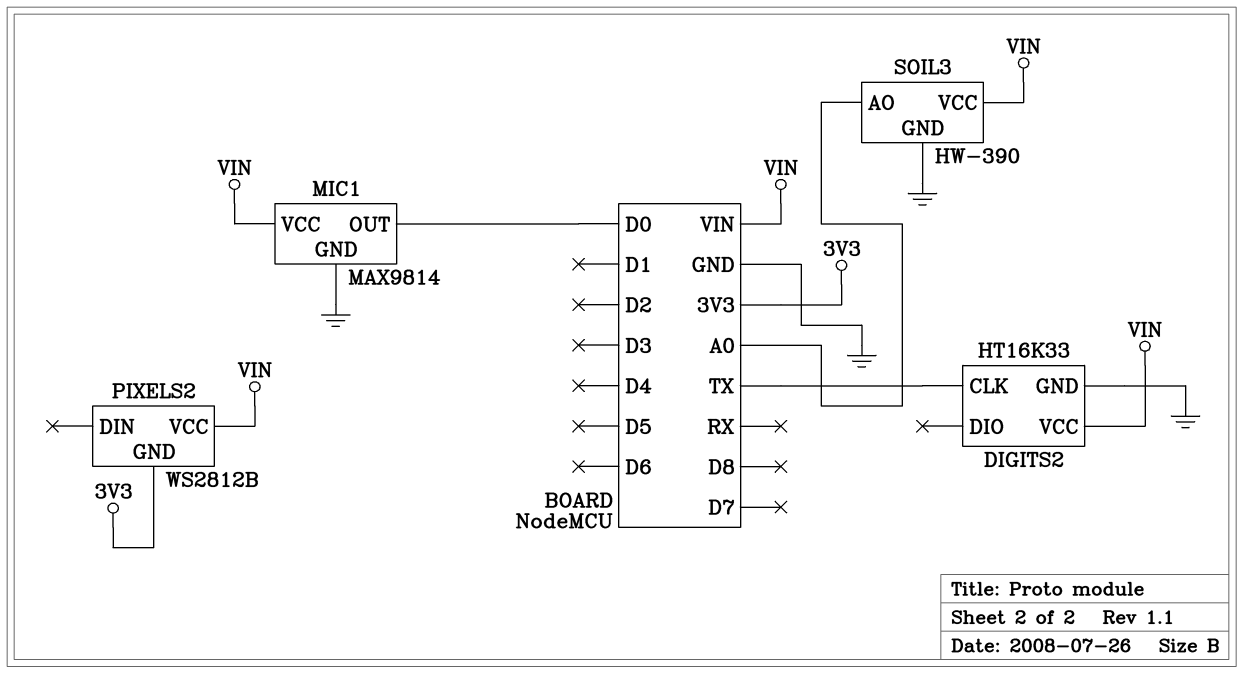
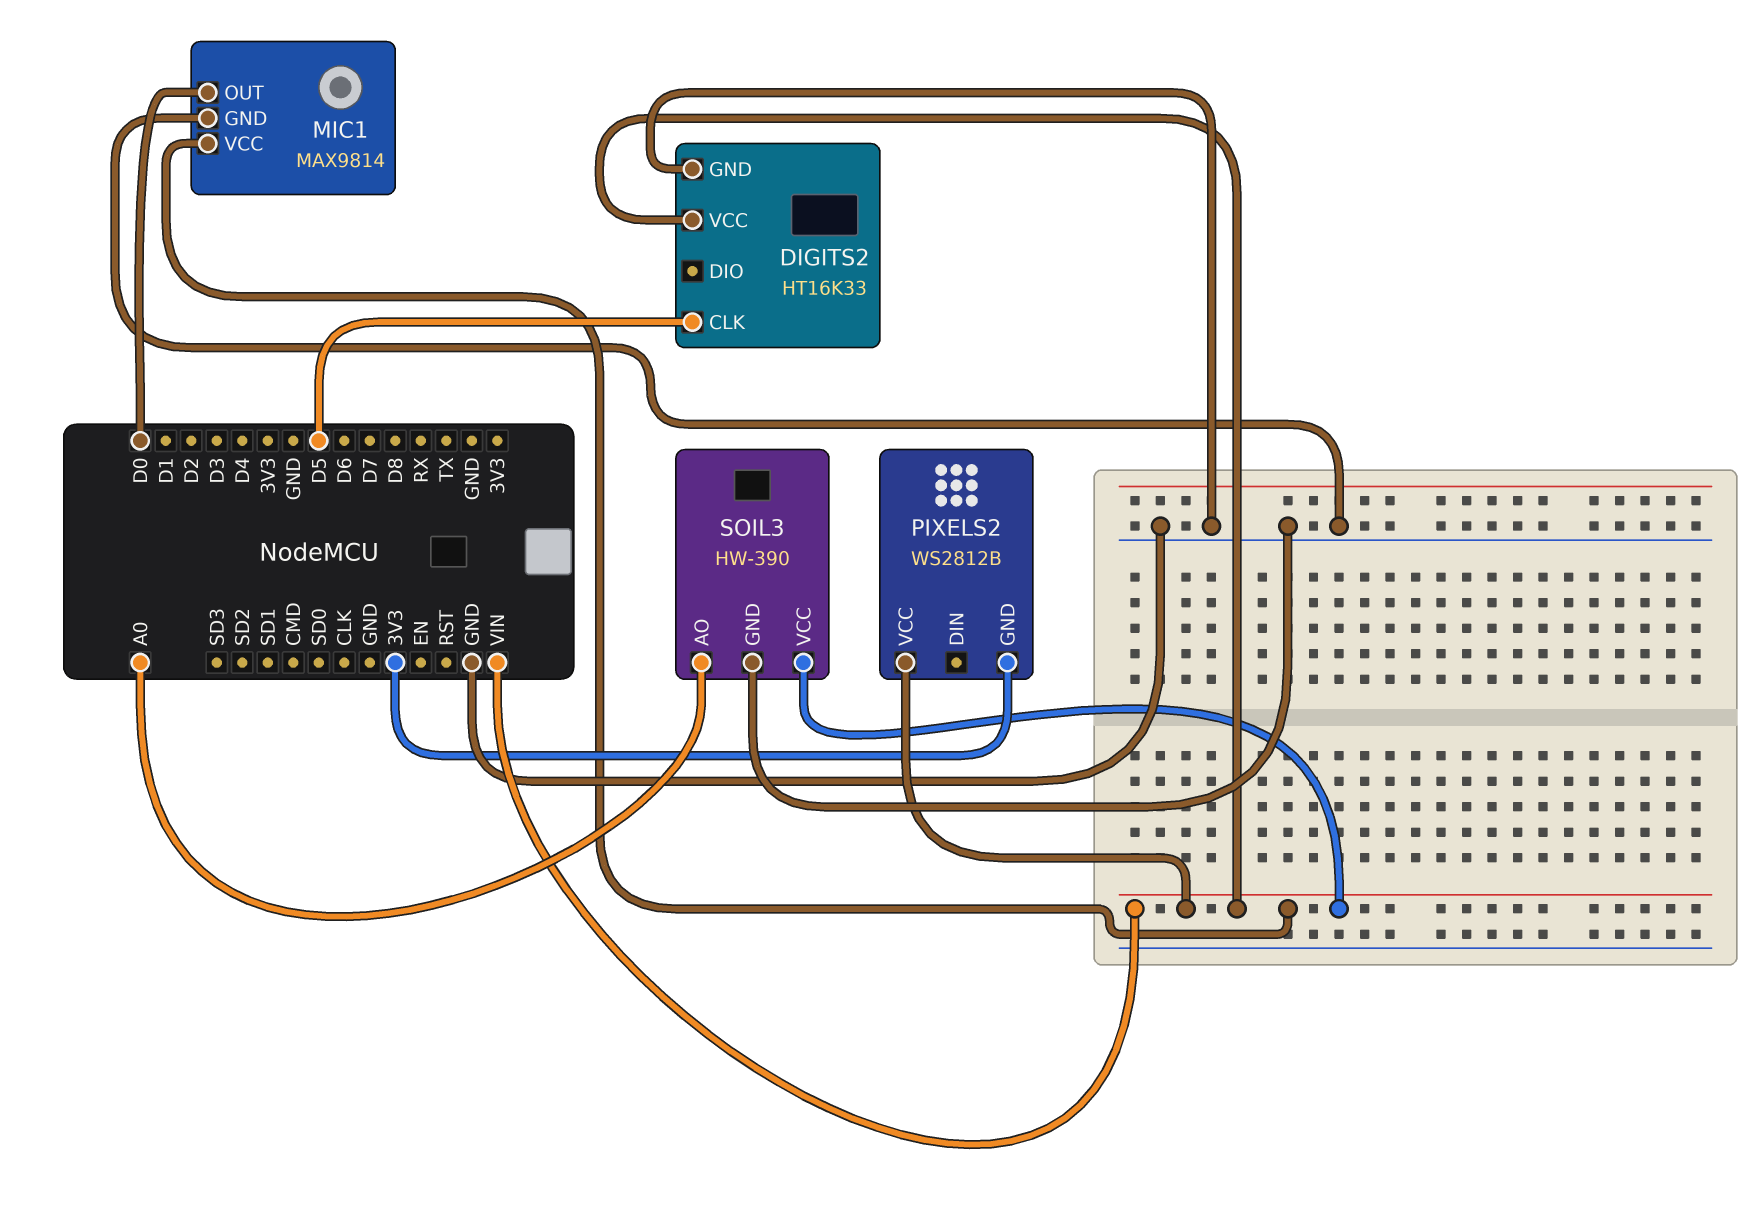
DIGITS2 pin CLK: TX -> D5

